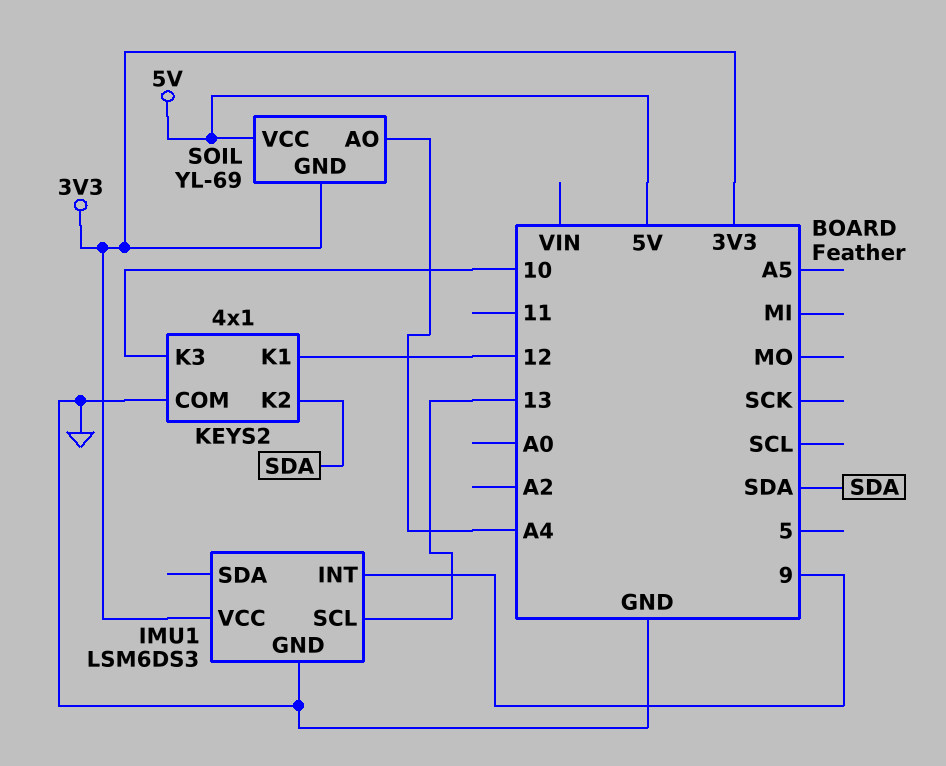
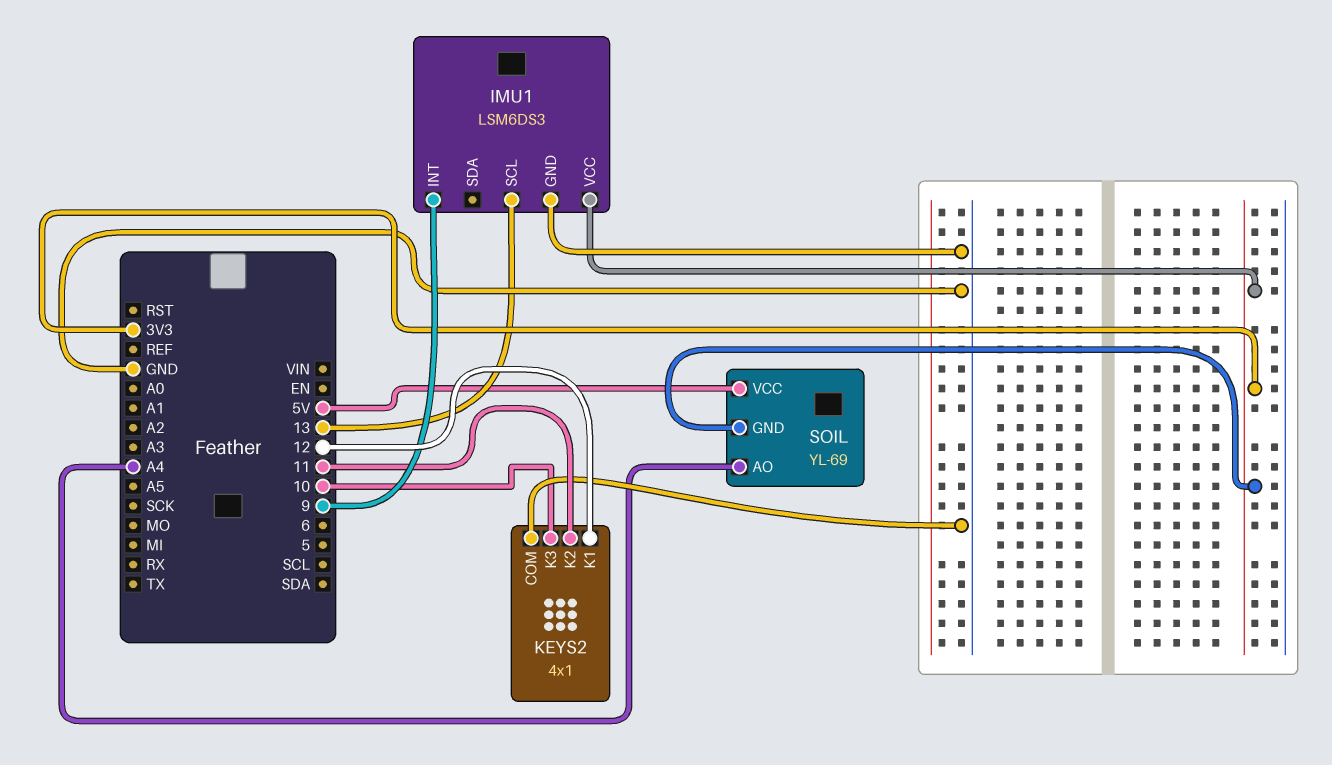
KEYS2 pin K2: SDA -> 11

